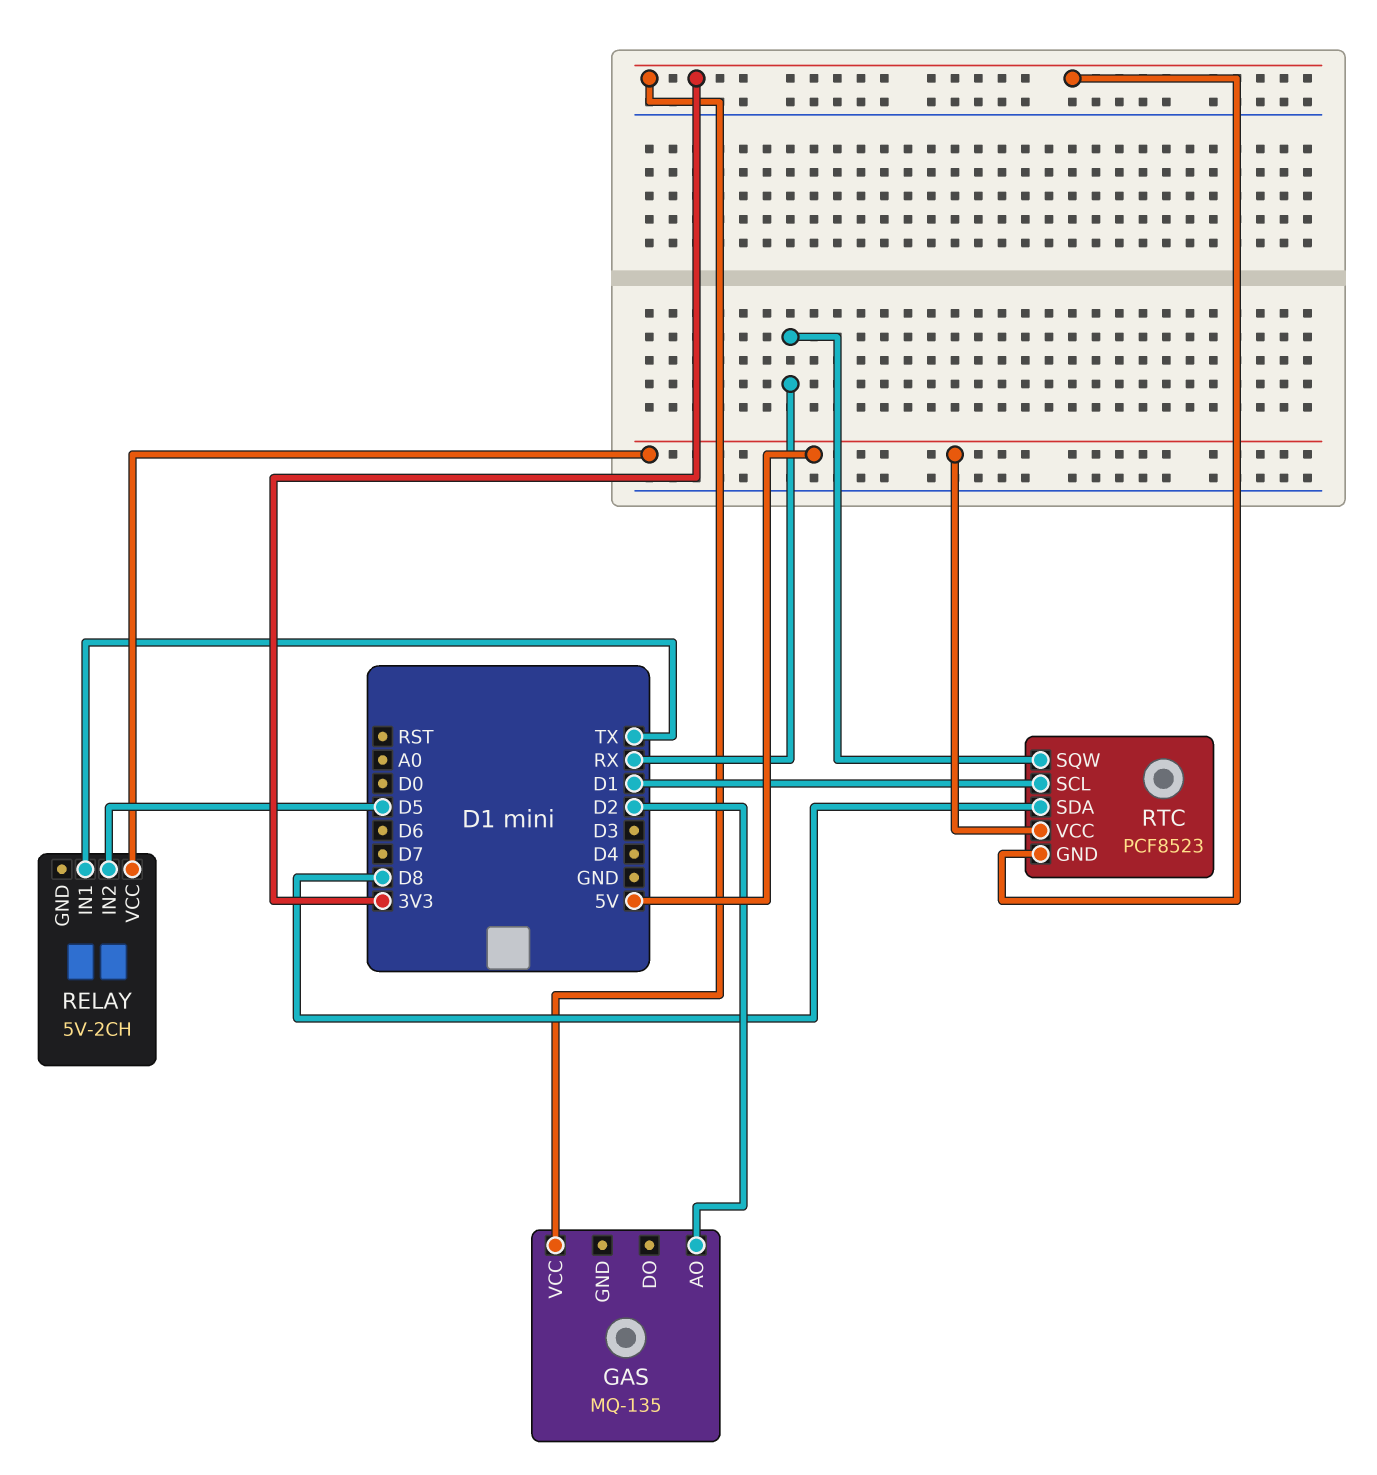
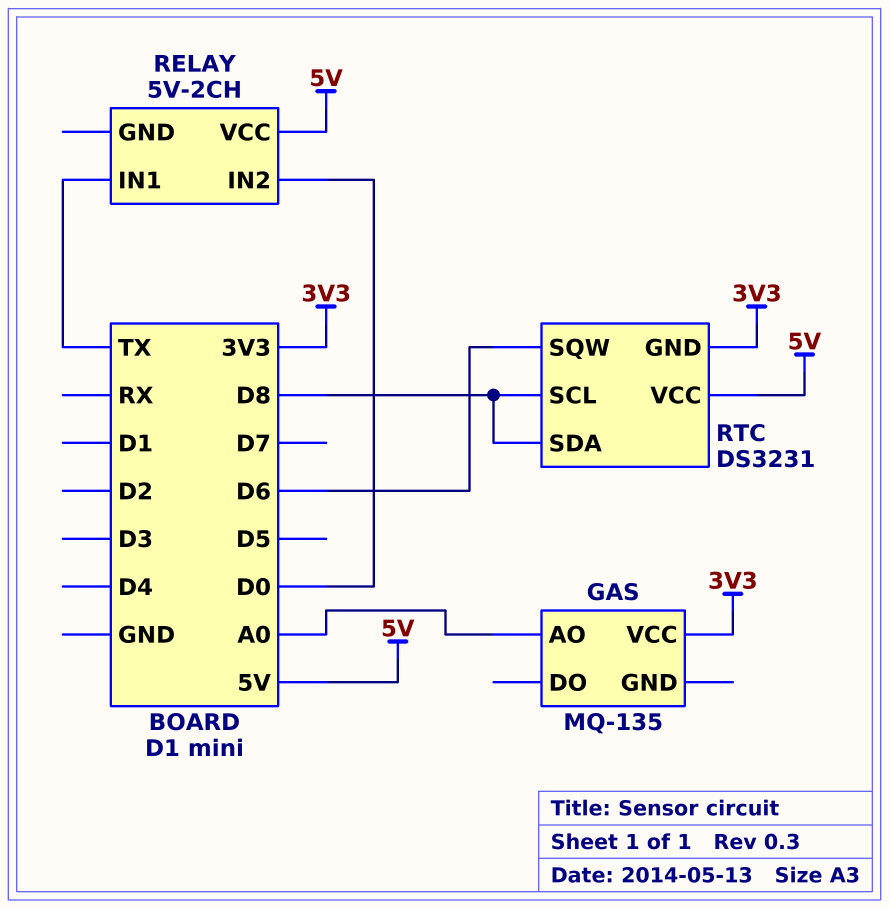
GAS pin AO: D2 -> A0
RELAY pin IN2: D5 -> D0
RTC: PCF8523 -> DS3231
RTC pin SCL: D1 -> D8
RTC pin SQW: RX -> D6

